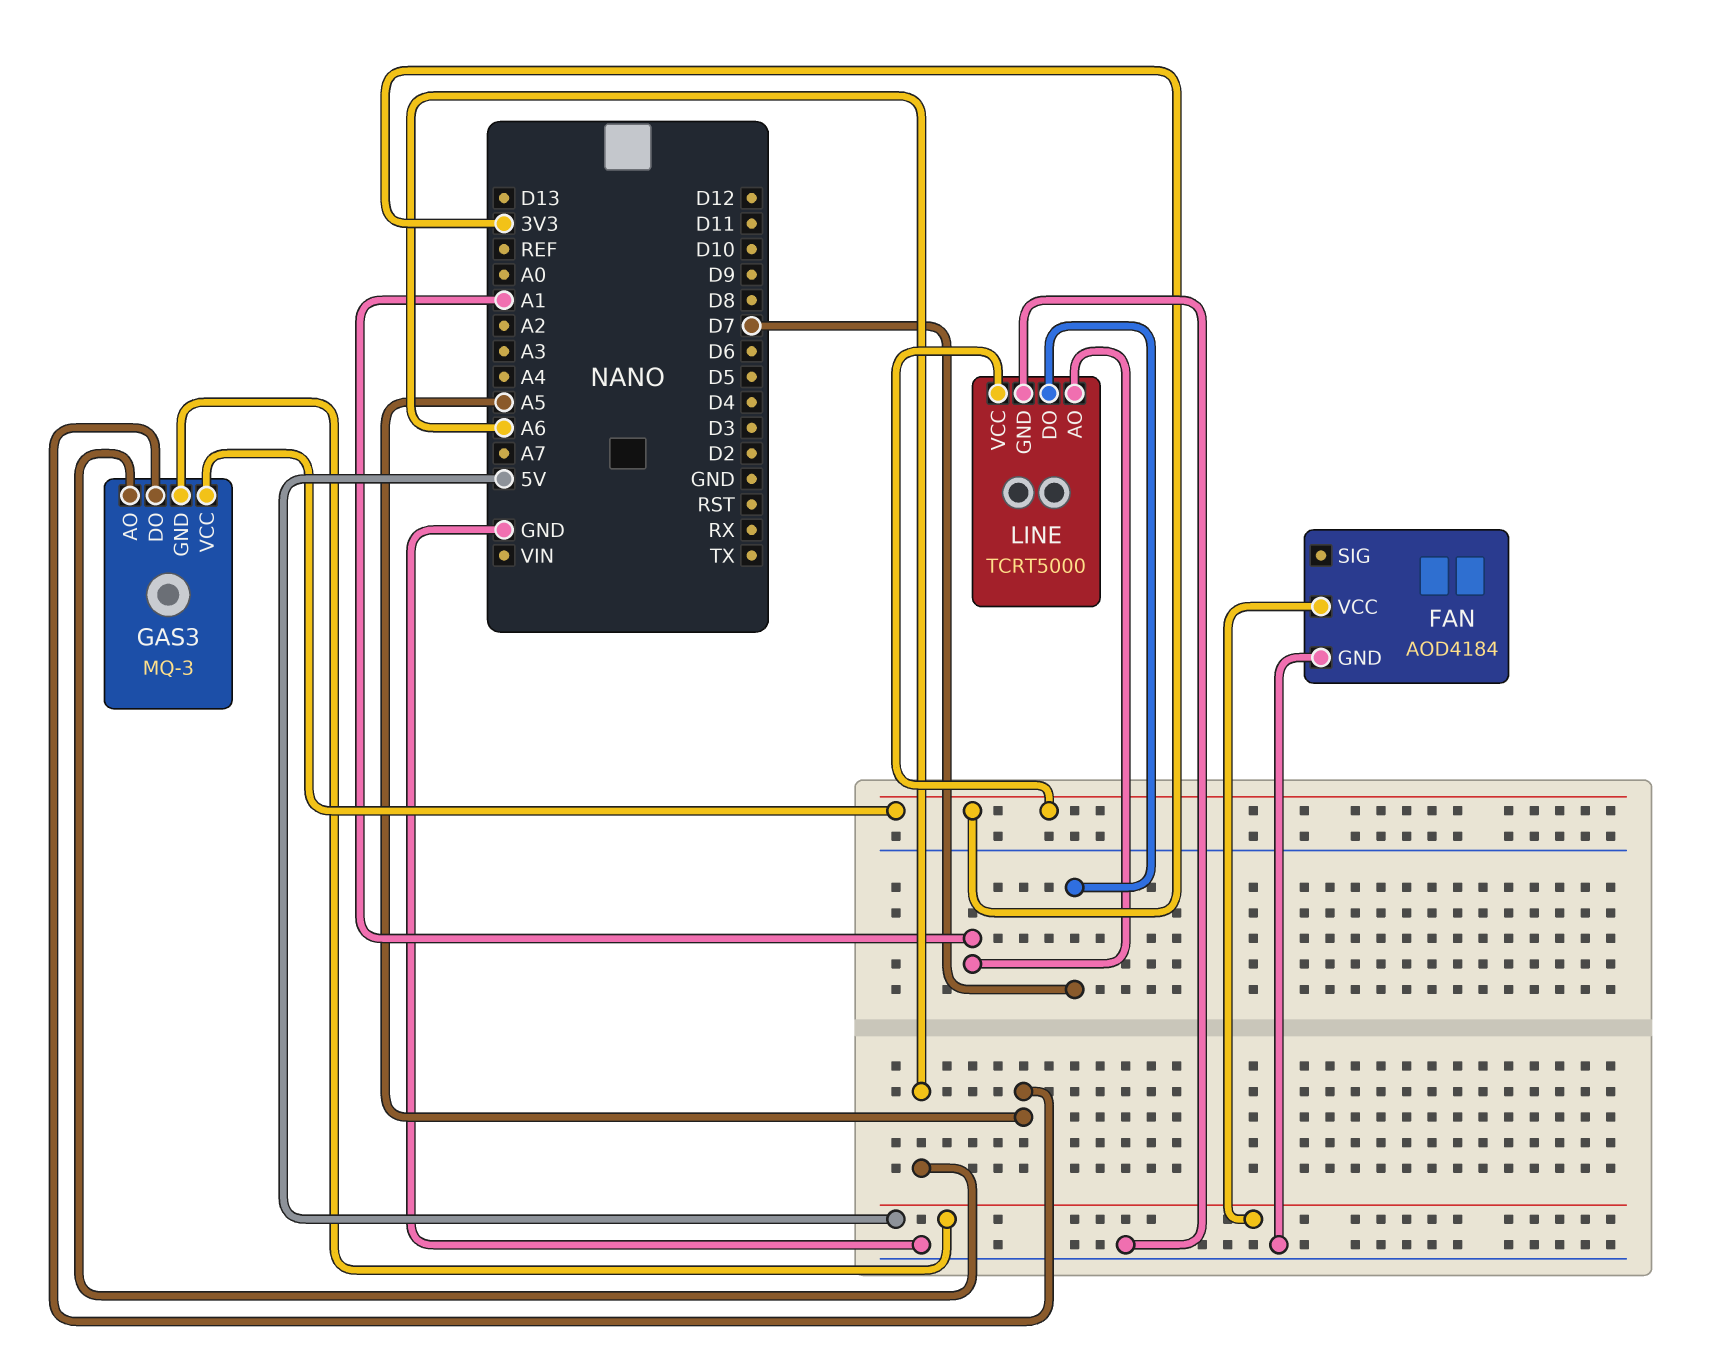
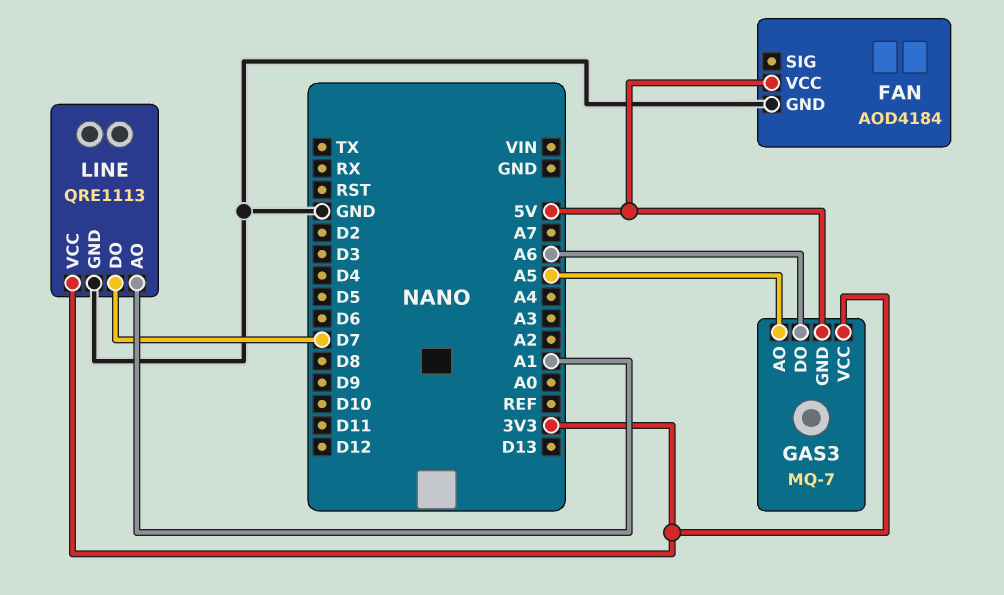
GAS3: MQ-3 -> MQ-7
GAS3 pin AO: A6 -> A5
GAS3 pin DO: A5 -> A6
LINE: TCRT5000 -> QRE1113

